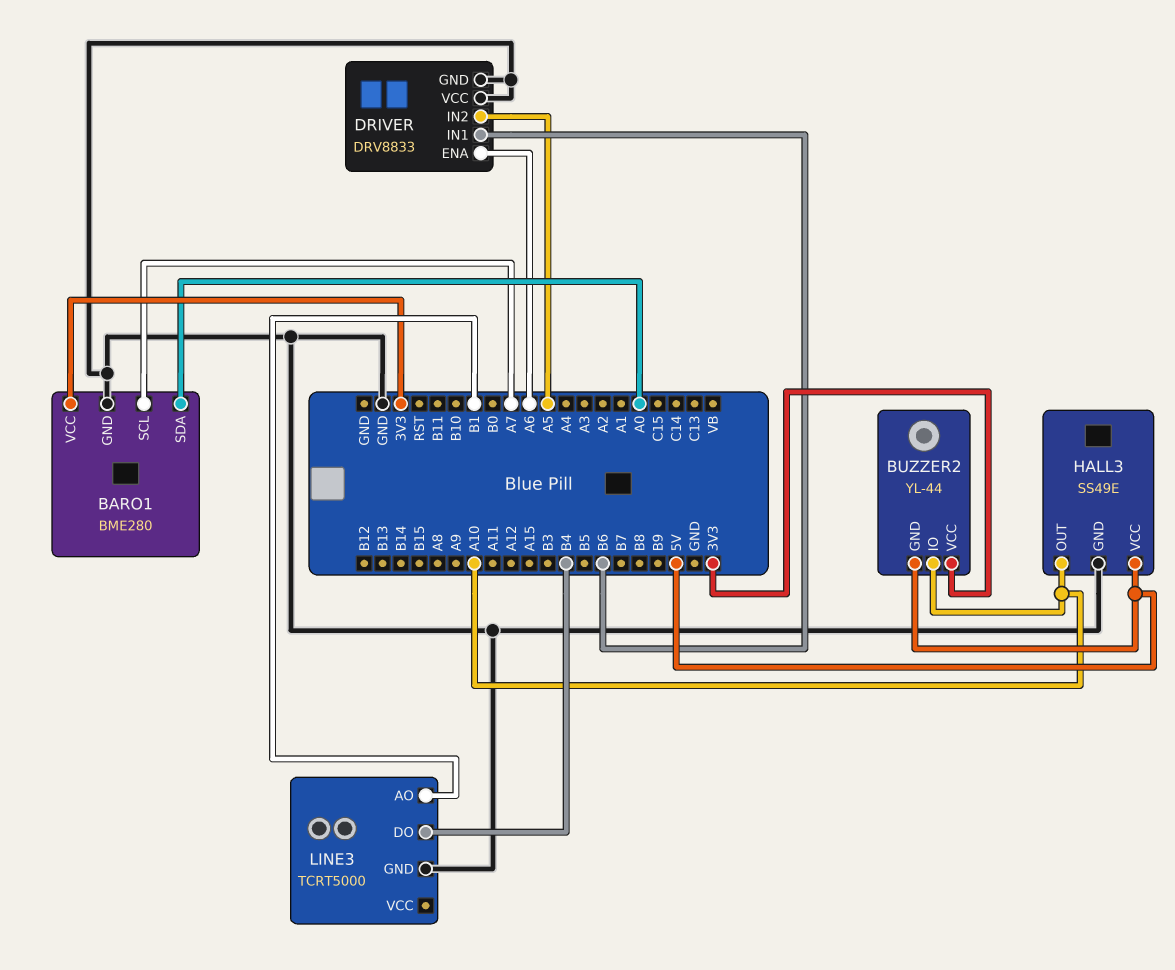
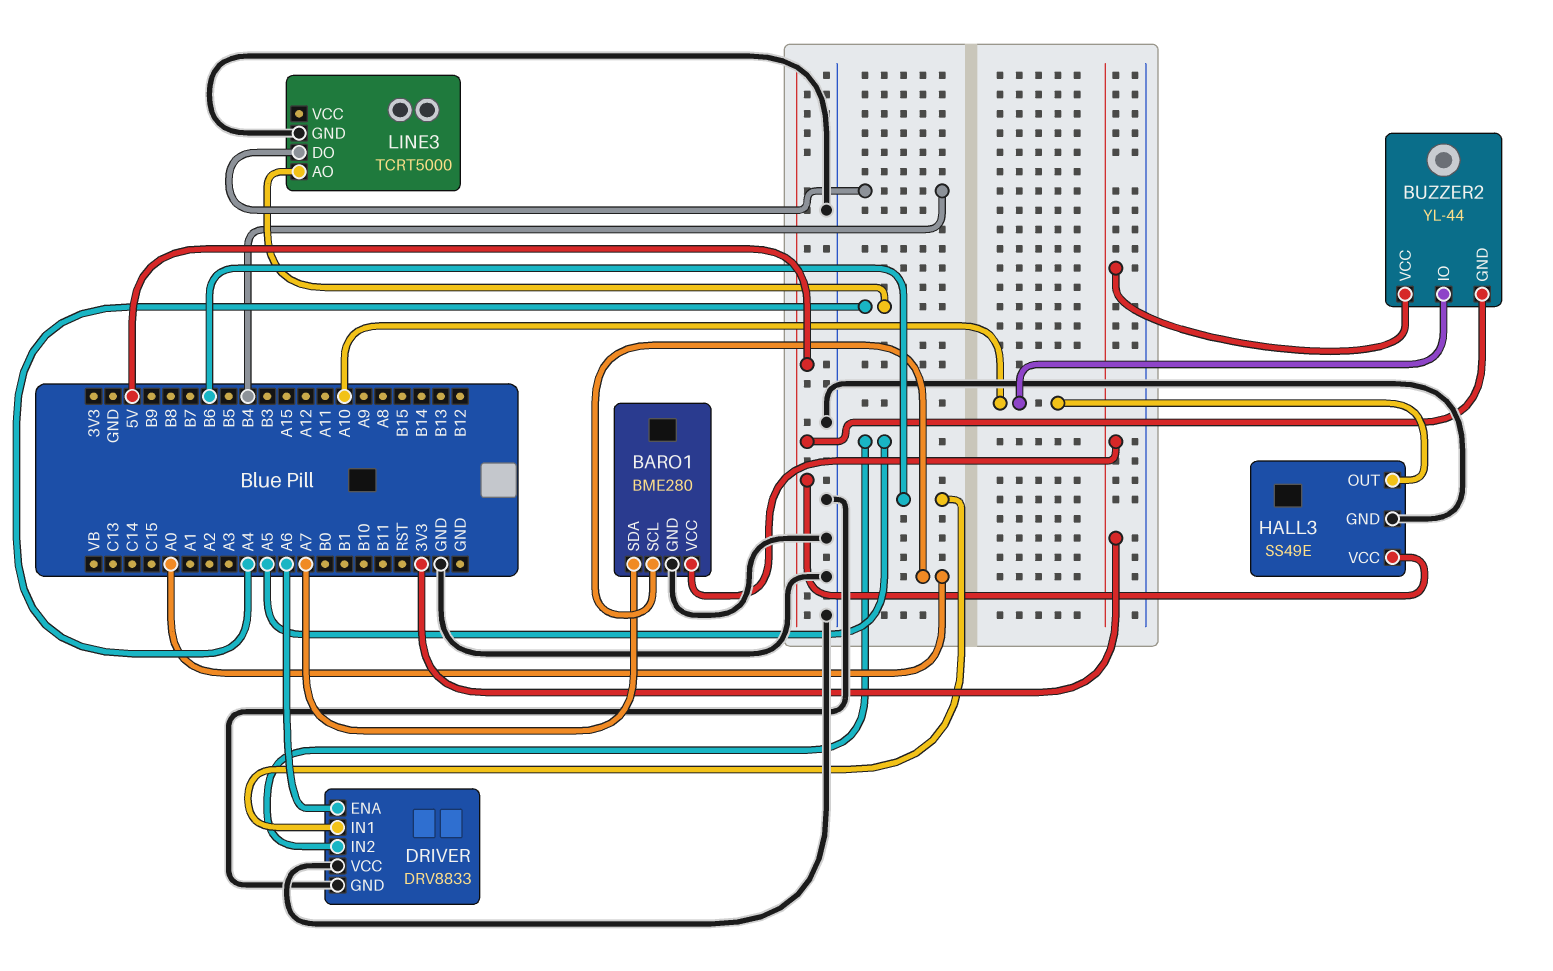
BARO1 pin SCL: A7 -> A0
BARO1 pin SDA: A0 -> A7
LINE3 pin AO: B1 -> A4

